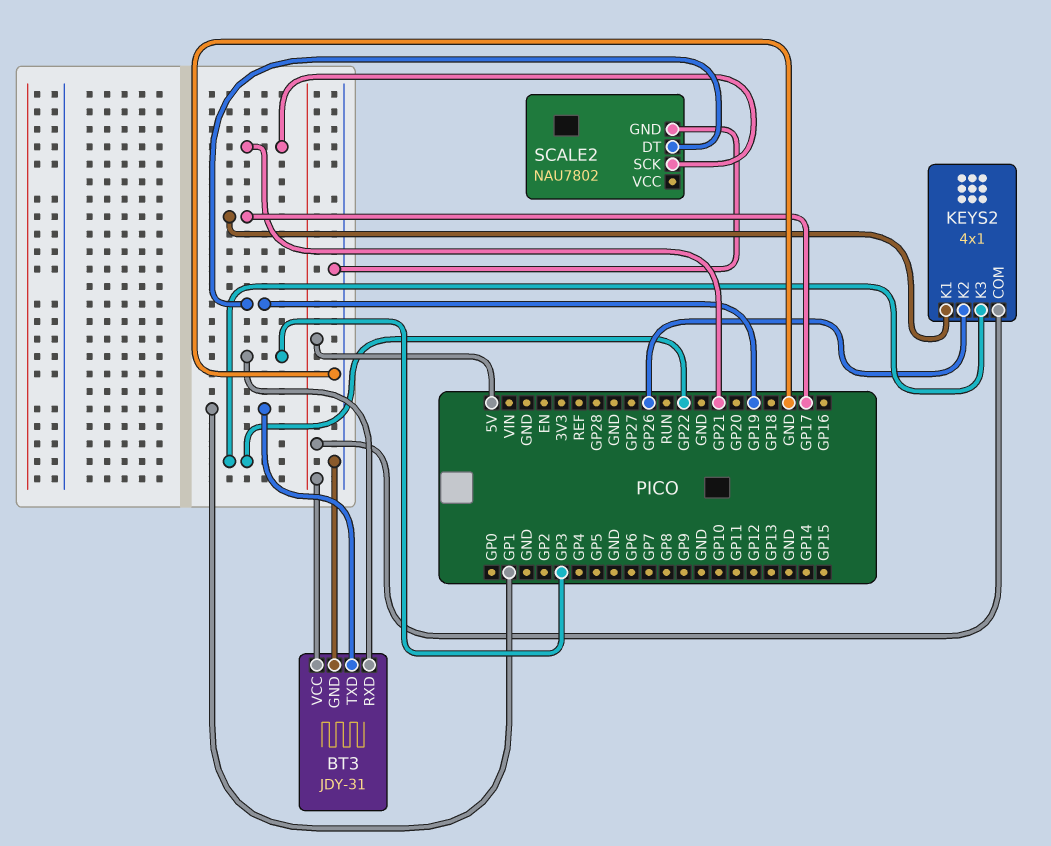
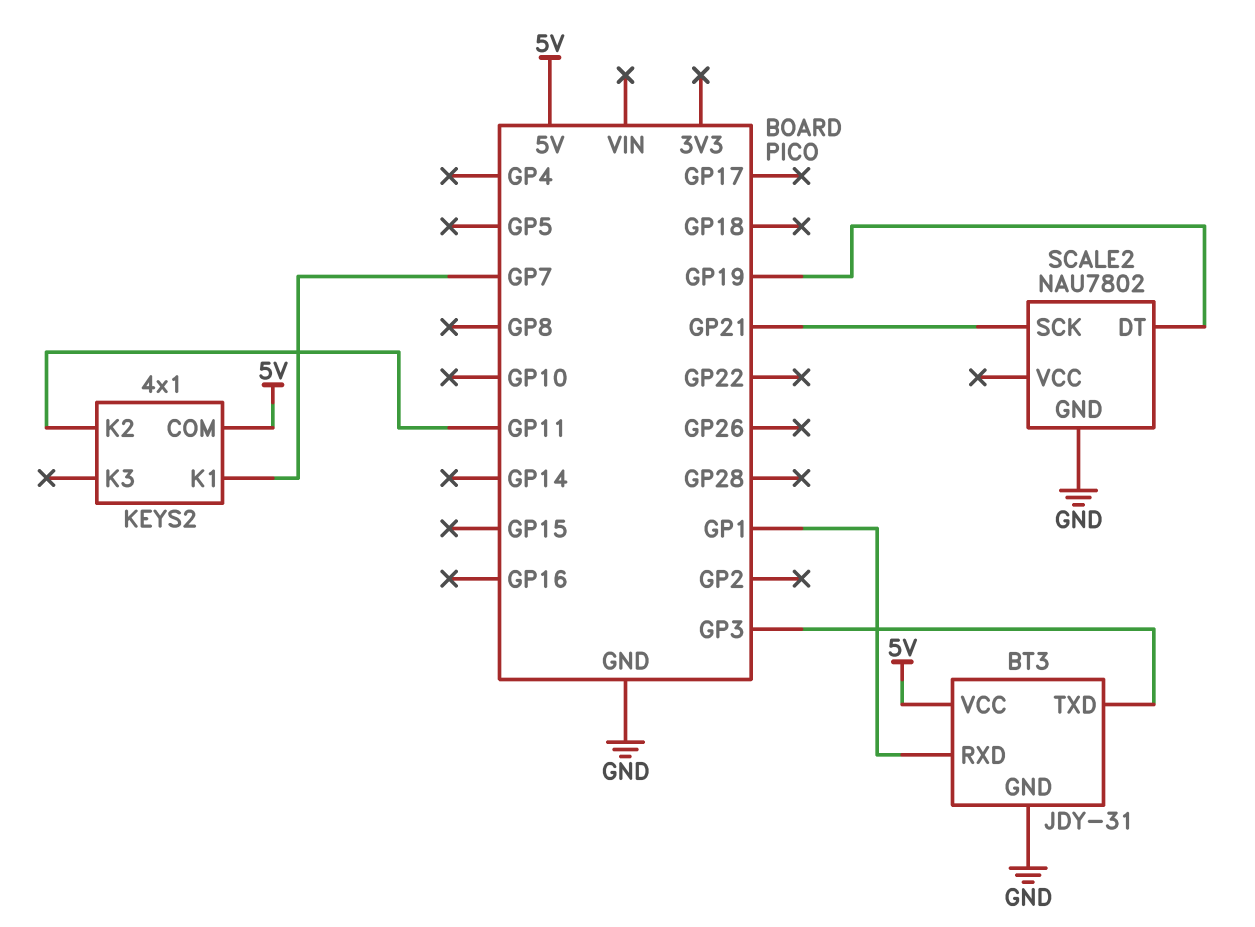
BT3 pin RXD: GP3 -> GP1
BT3 pin TXD: GP1 -> GP3
KEYS2 pin K1: GP17 -> GP7
KEYS2 pin K2: GP26 -> GP11
KEYS2 pin K3: GP22 -> none

